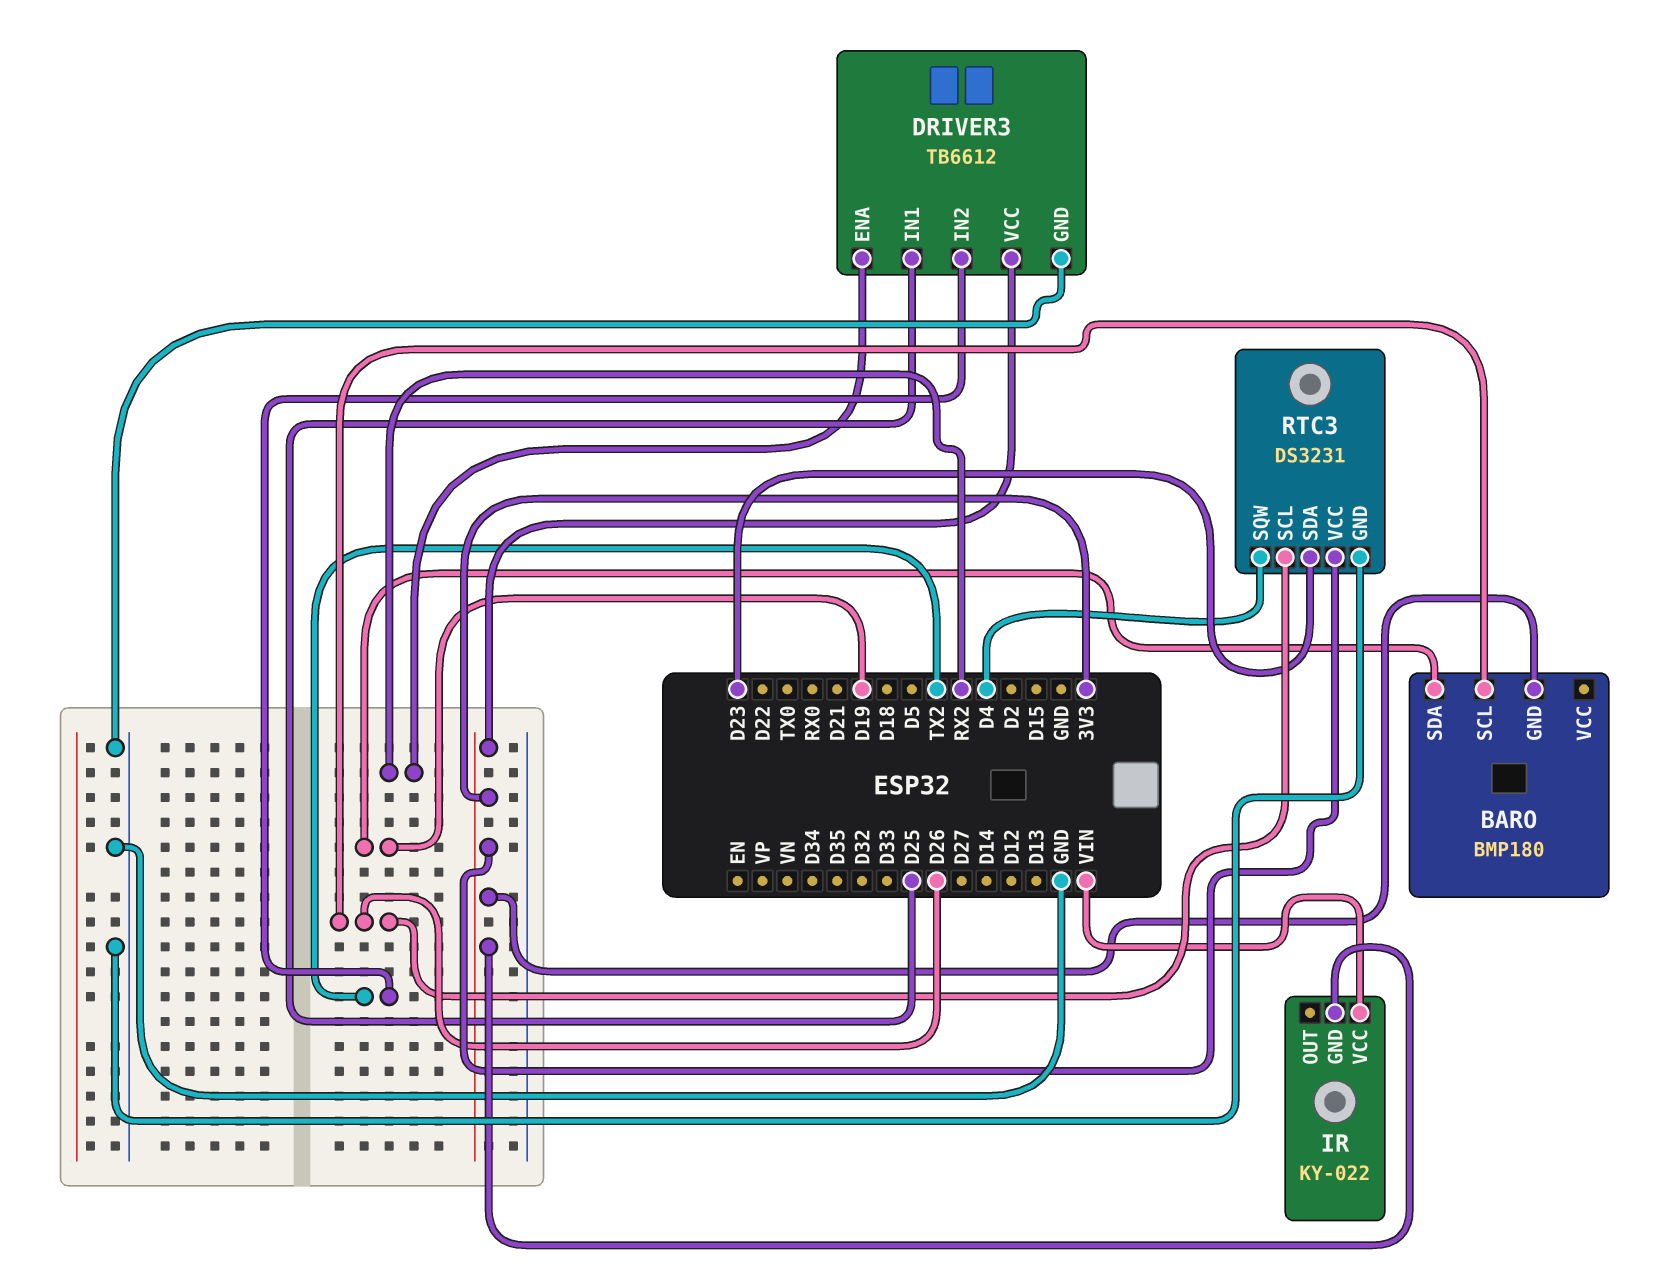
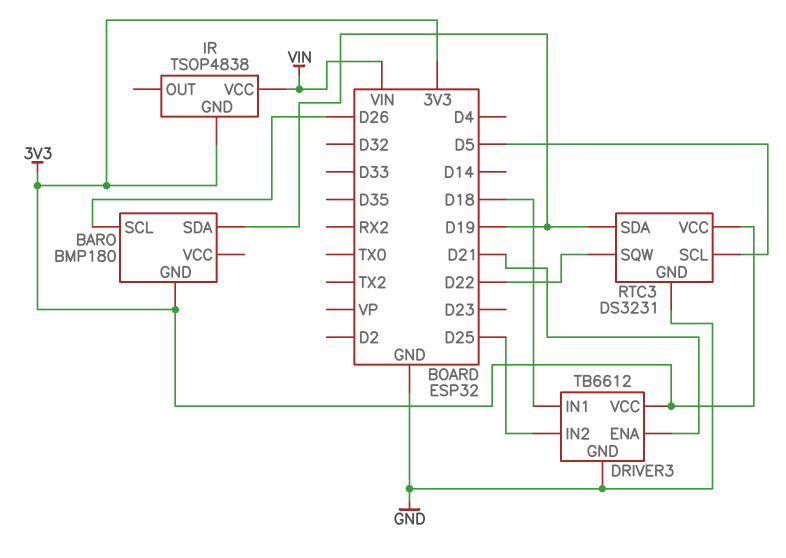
DRIVER3 pin ENA: RX2 -> D21
DRIVER3 pin IN1: D25 -> D18
DRIVER3 pin IN2: TX2 -> D25
IR: KY-022 -> TSOP4838
RTC3 pin SCL: D26 -> D5
RTC3 pin SDA: D23 -> D19
RTC3 pin SQW: D4 -> D22

